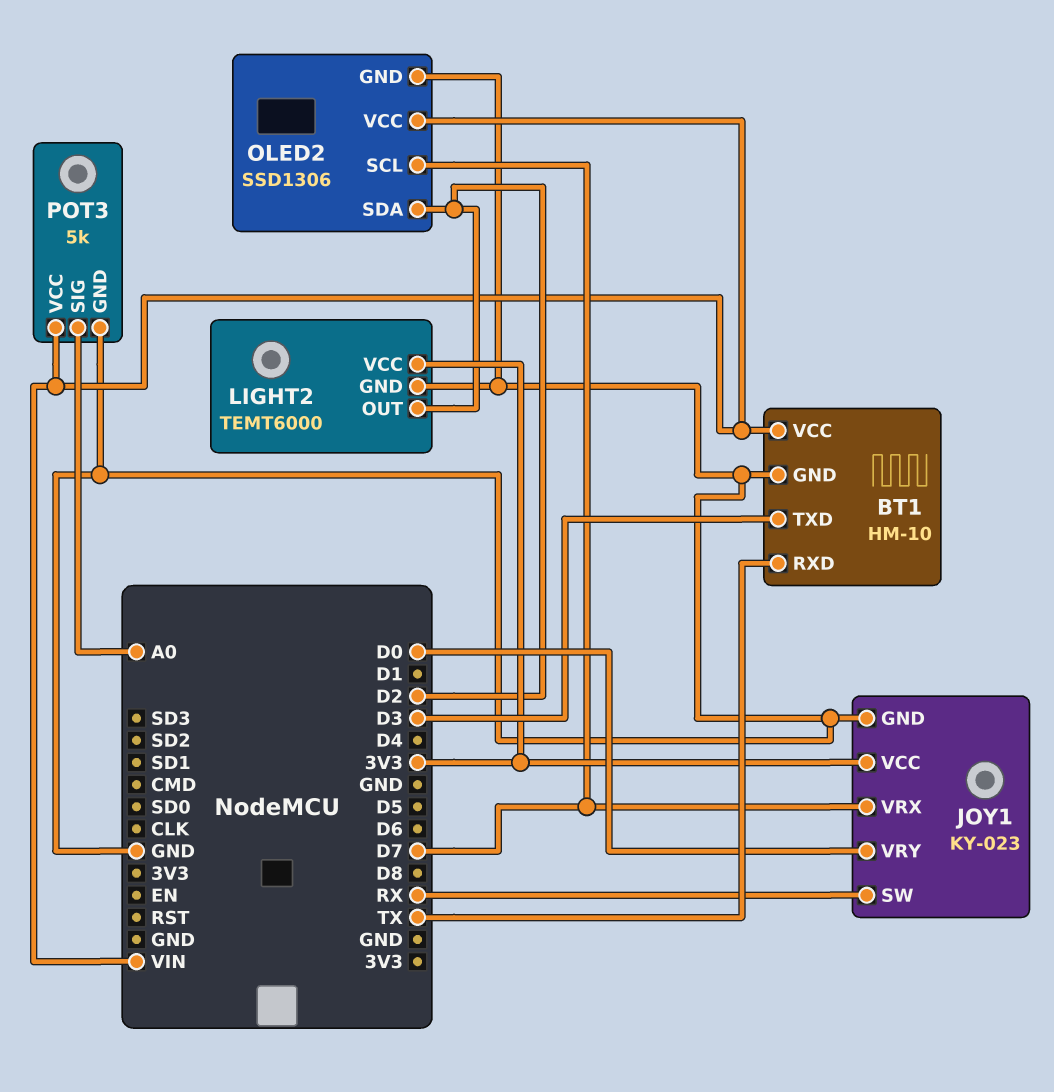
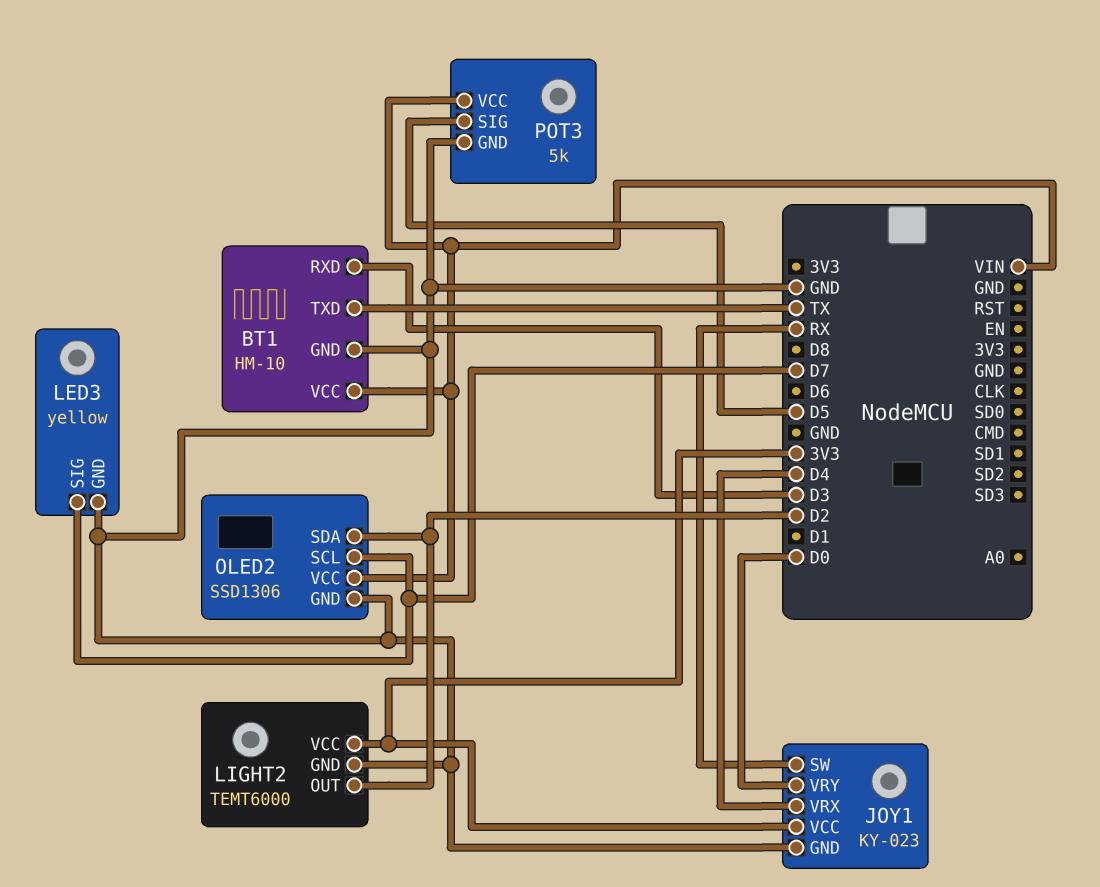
BT1 pin RXD: TX -> D3
BT1 pin TXD: D3 -> TX
JOY1 pin VRX: D7 -> D4
LED3: none -> yellow
LED3 pin GND: none -> GND
LED3 pin SIG: none -> D7
POT3 pin SIG: A0 -> D5

